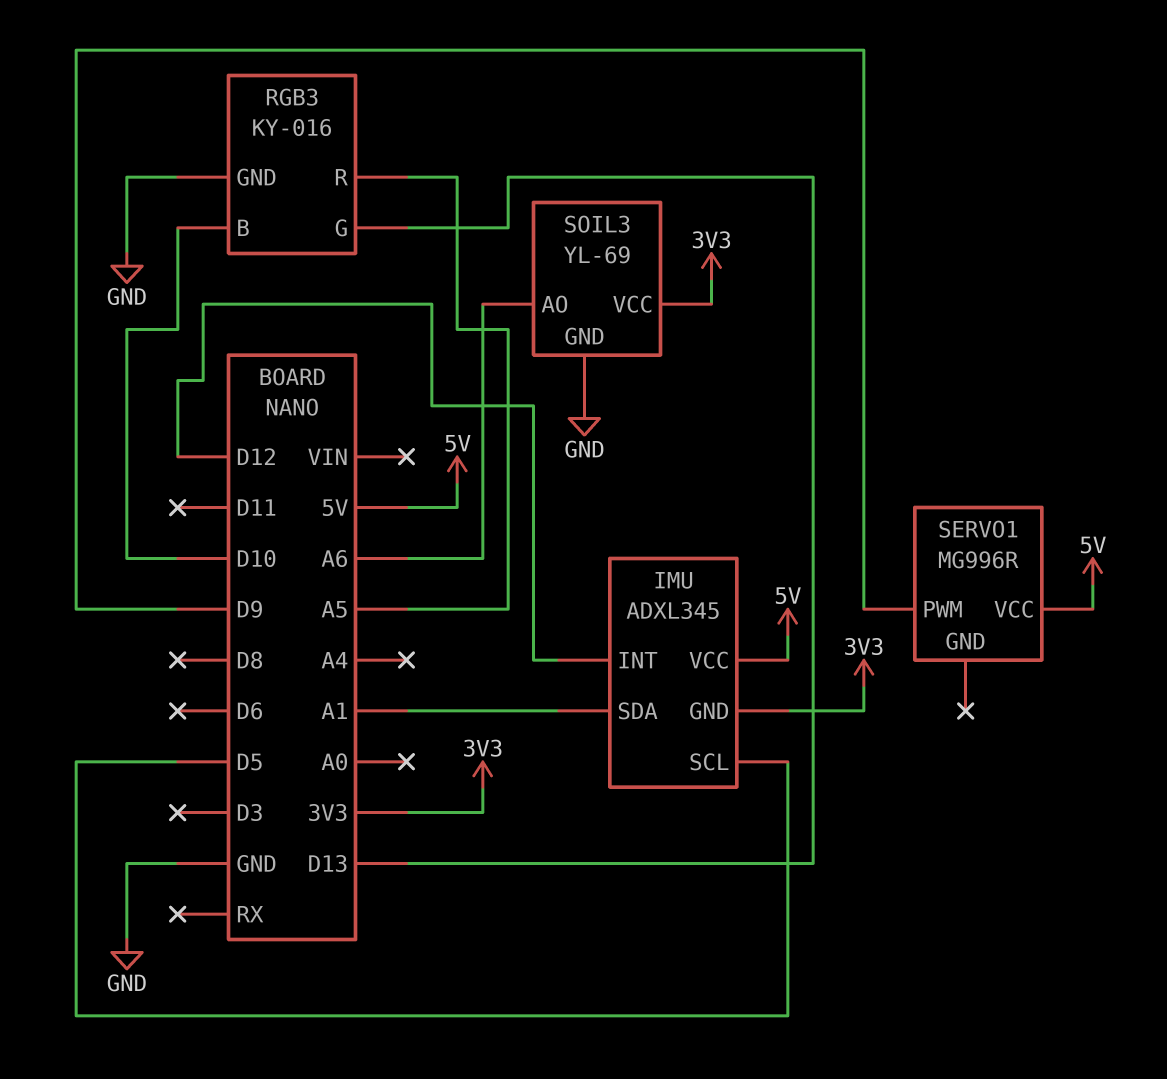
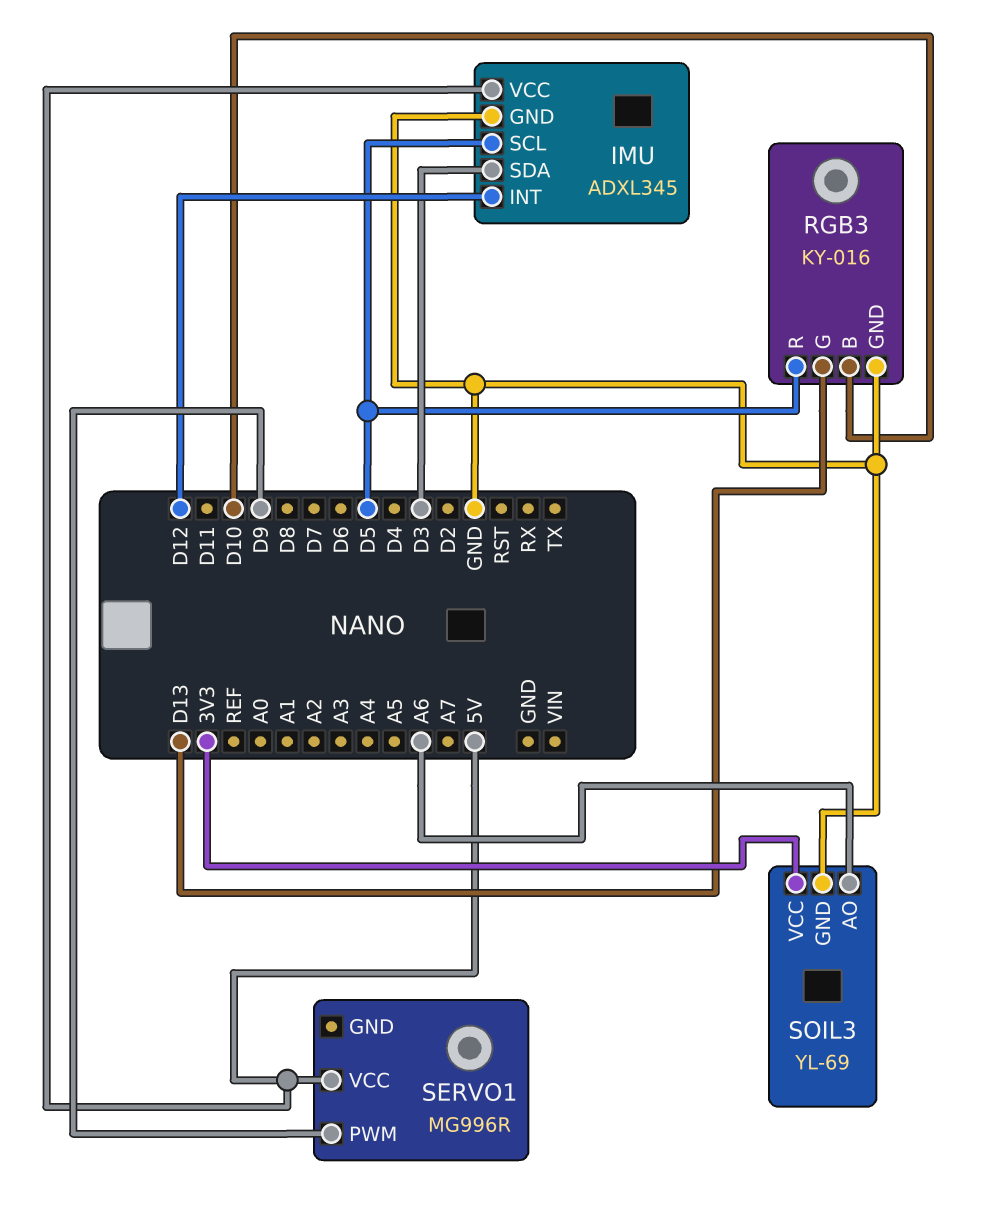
IMU pin GND: 3V3 -> GND
IMU pin SDA: A1 -> D3
RGB3 pin R: A5 -> D5

